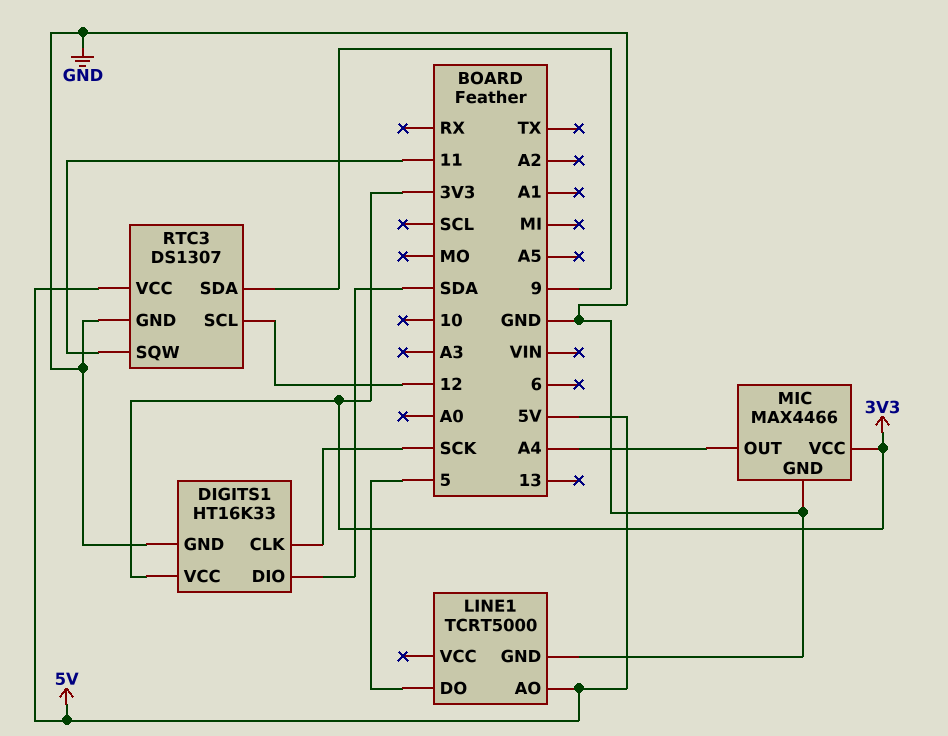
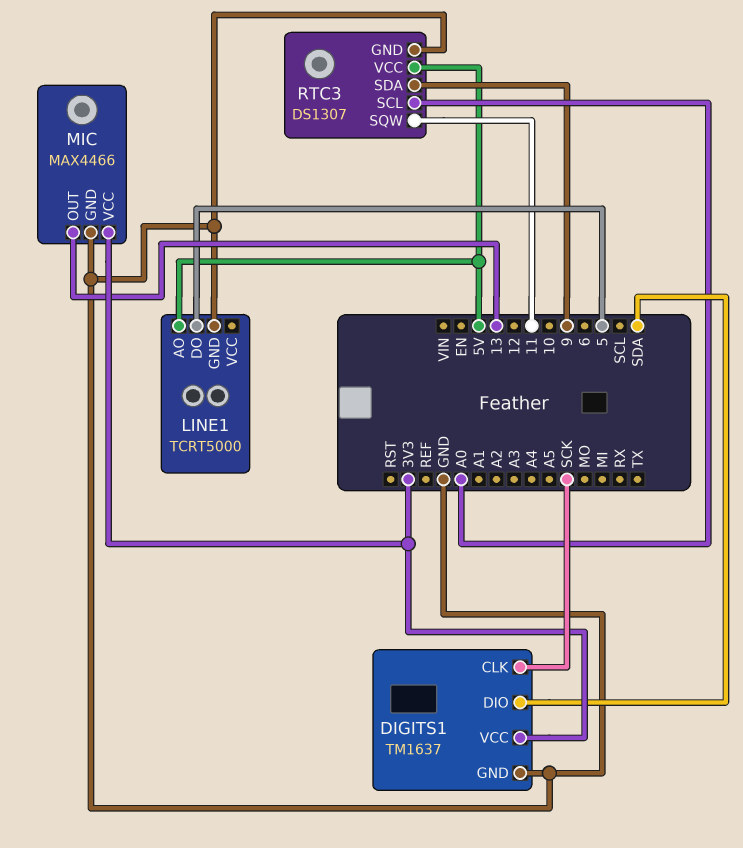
DIGITS1: HT16K33 -> TM1637
MIC pin OUT: A4 -> 13
RTC3 pin SCL: 12 -> A0

